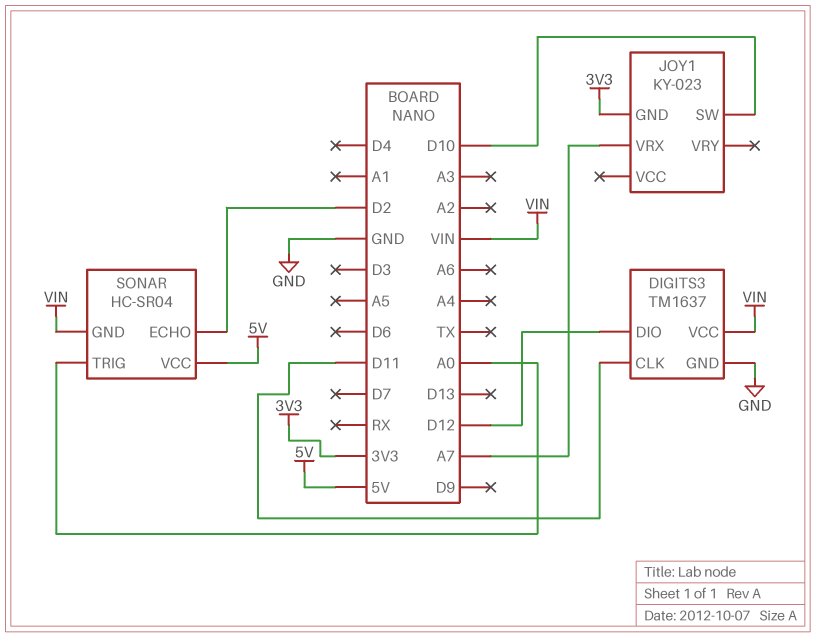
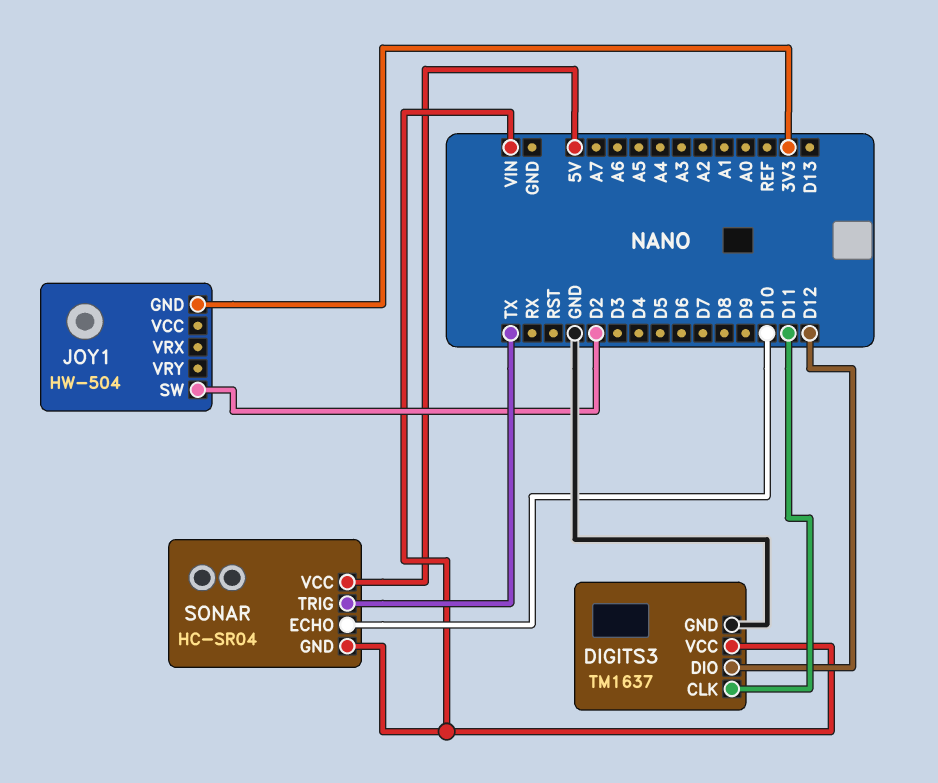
JOY1: KY-023 -> HW-504
JOY1 pin SW: D10 -> D2
JOY1 pin VRX: A7 -> none
SONAR pin ECHO: D2 -> D10
SONAR pin TRIG: A0 -> TX

